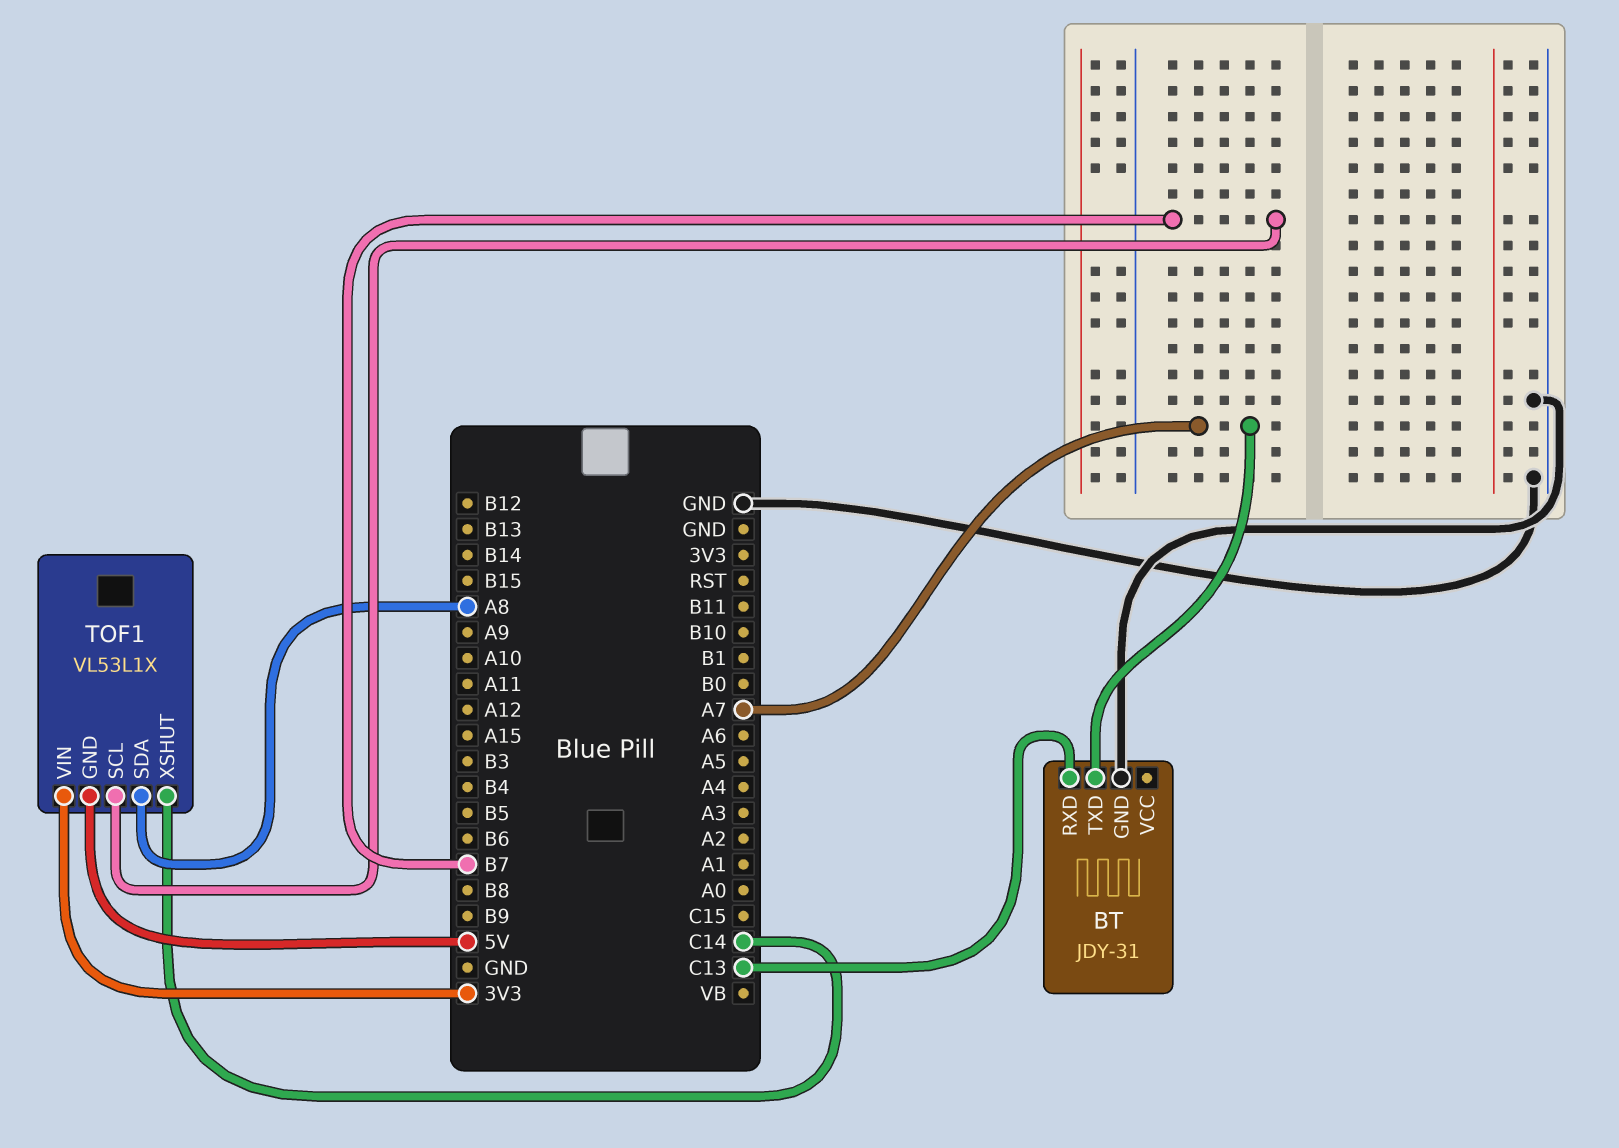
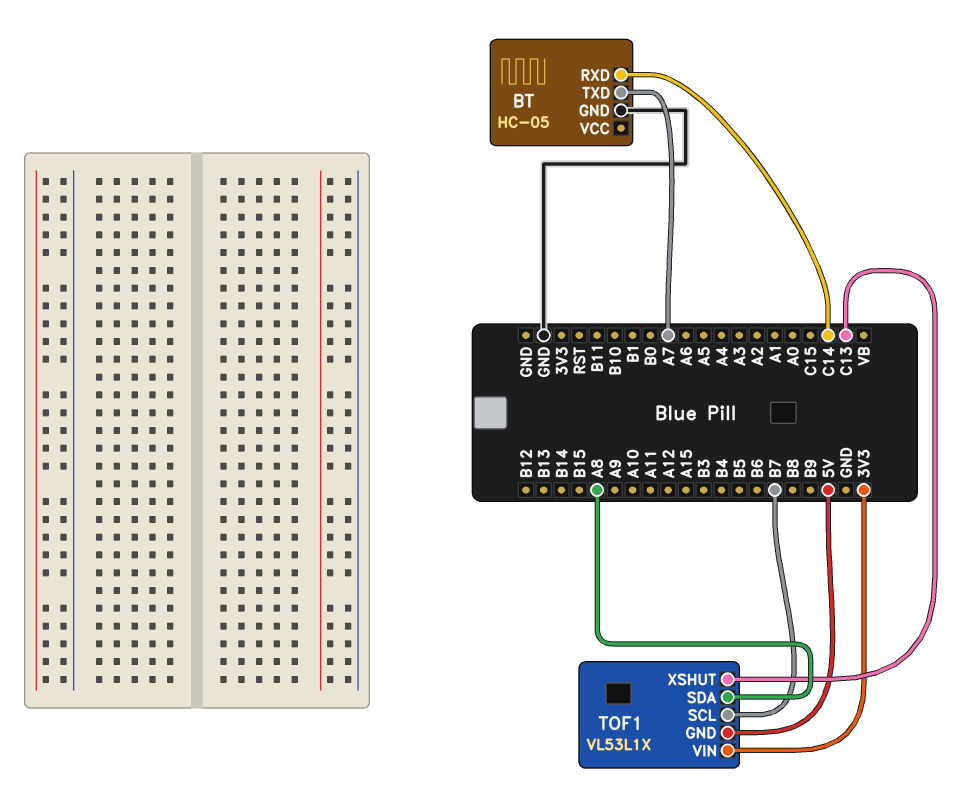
BT: JDY-31 -> HC-05
BT pin RXD: C13 -> C14
TOF1 pin XSHUT: C14 -> C13

